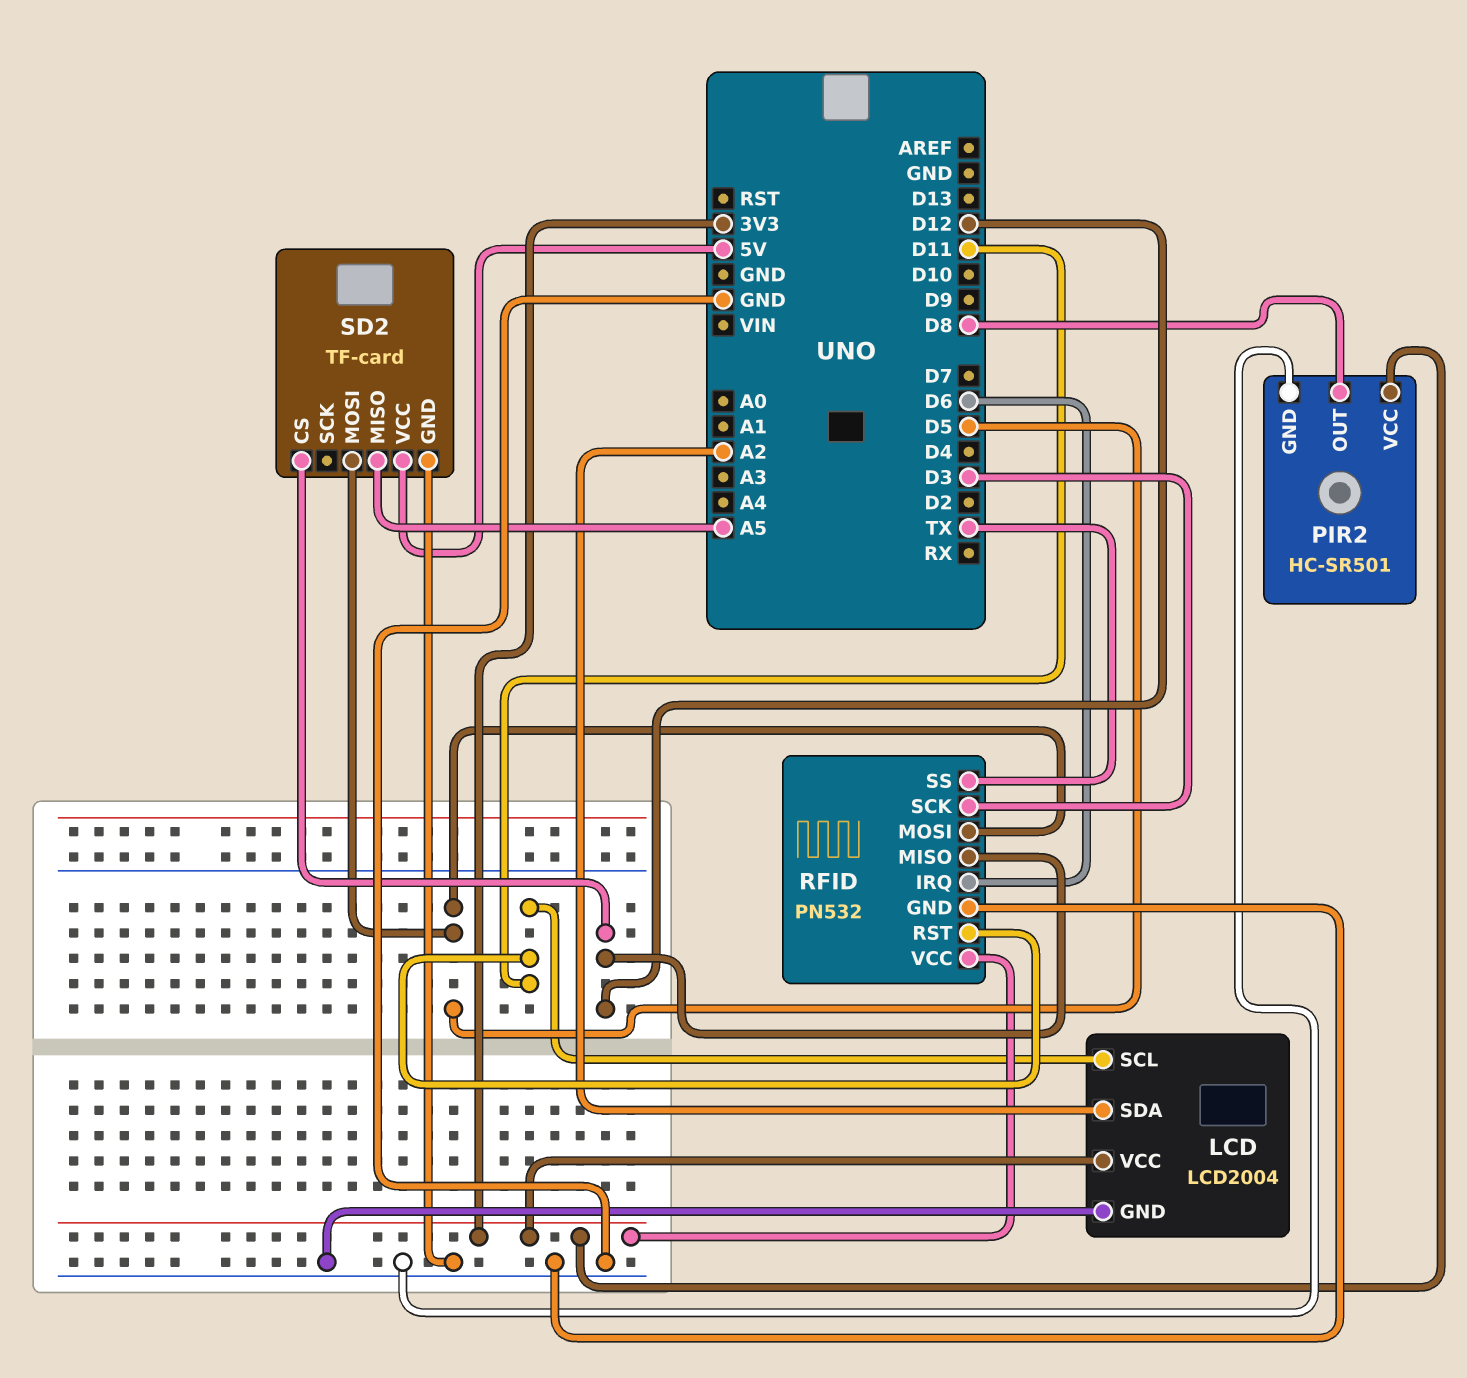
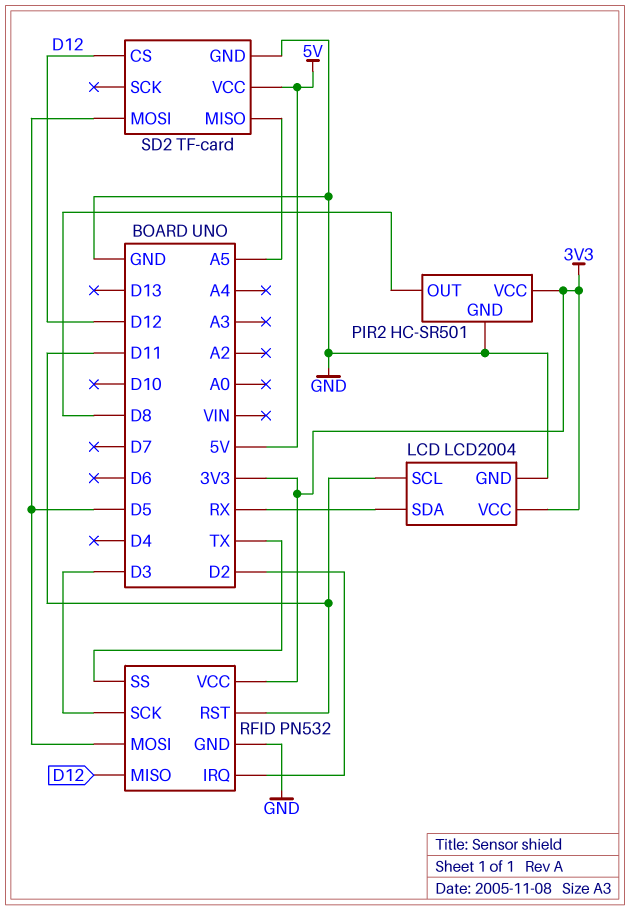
LCD pin SDA: A2 -> RX
RFID pin IRQ: D6 -> D2

